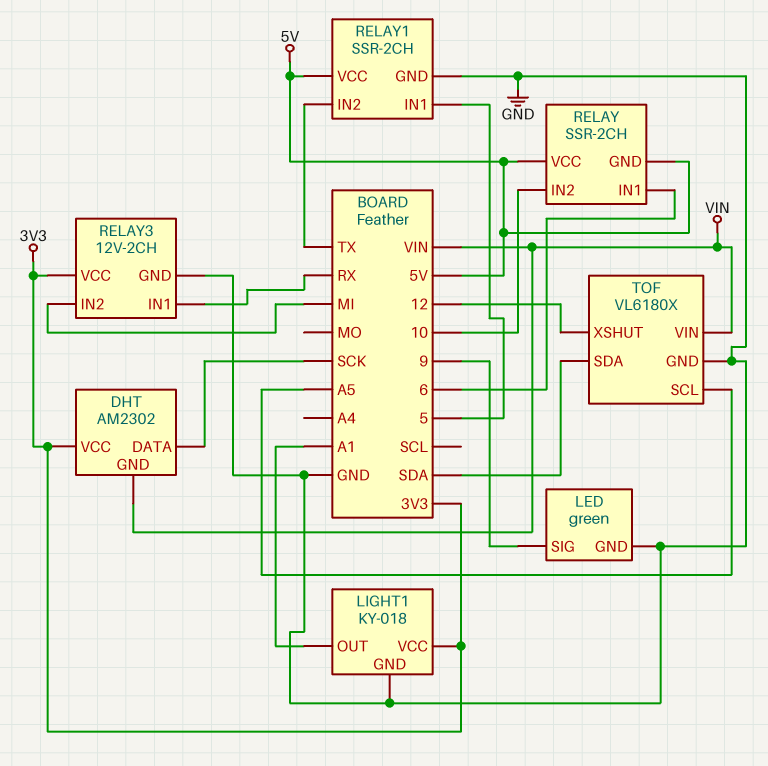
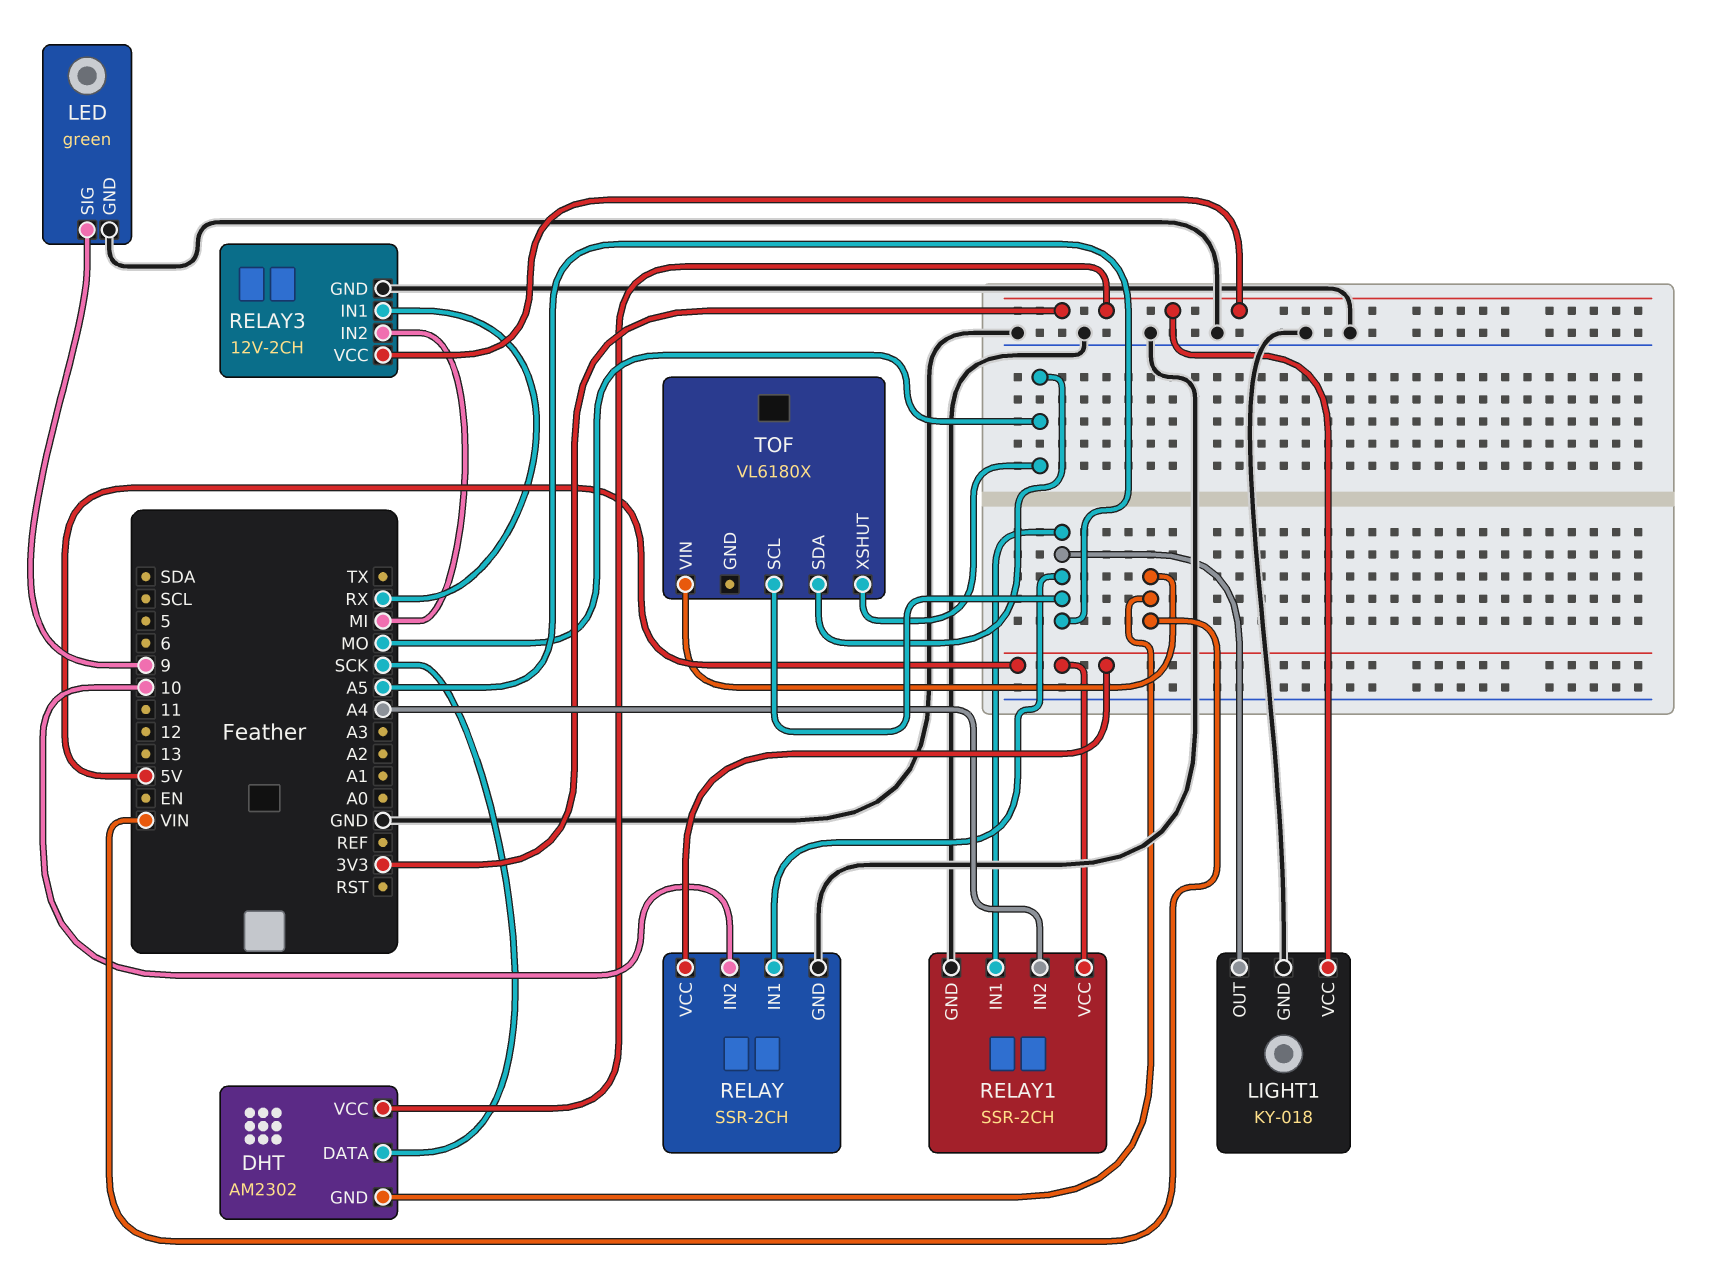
LIGHT1 pin OUT: A1 -> A5
RELAY pin GND: 5V -> GND
RELAY pin IN1: 6 -> A5
RELAY1 pin IN1: 5 -> A5
RELAY1 pin IN2: TX -> A4
TOF pin GND: GND -> none
TOF pin SDA: SDA -> MO
TOF pin XSHUT: 12 -> MO

